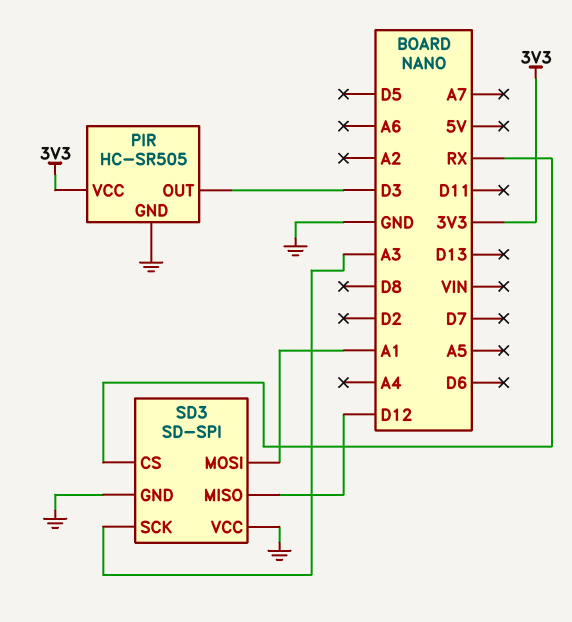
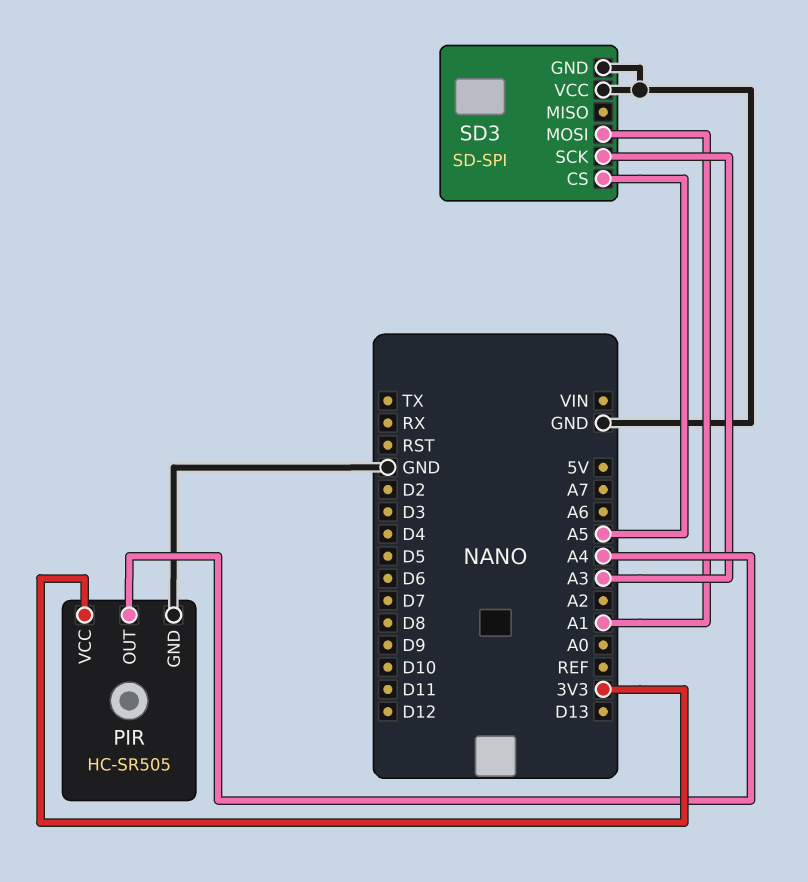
PIR pin OUT: D3 -> A4
SD3 pin CS: RX -> A5
SD3 pin MISO: D12 -> none

